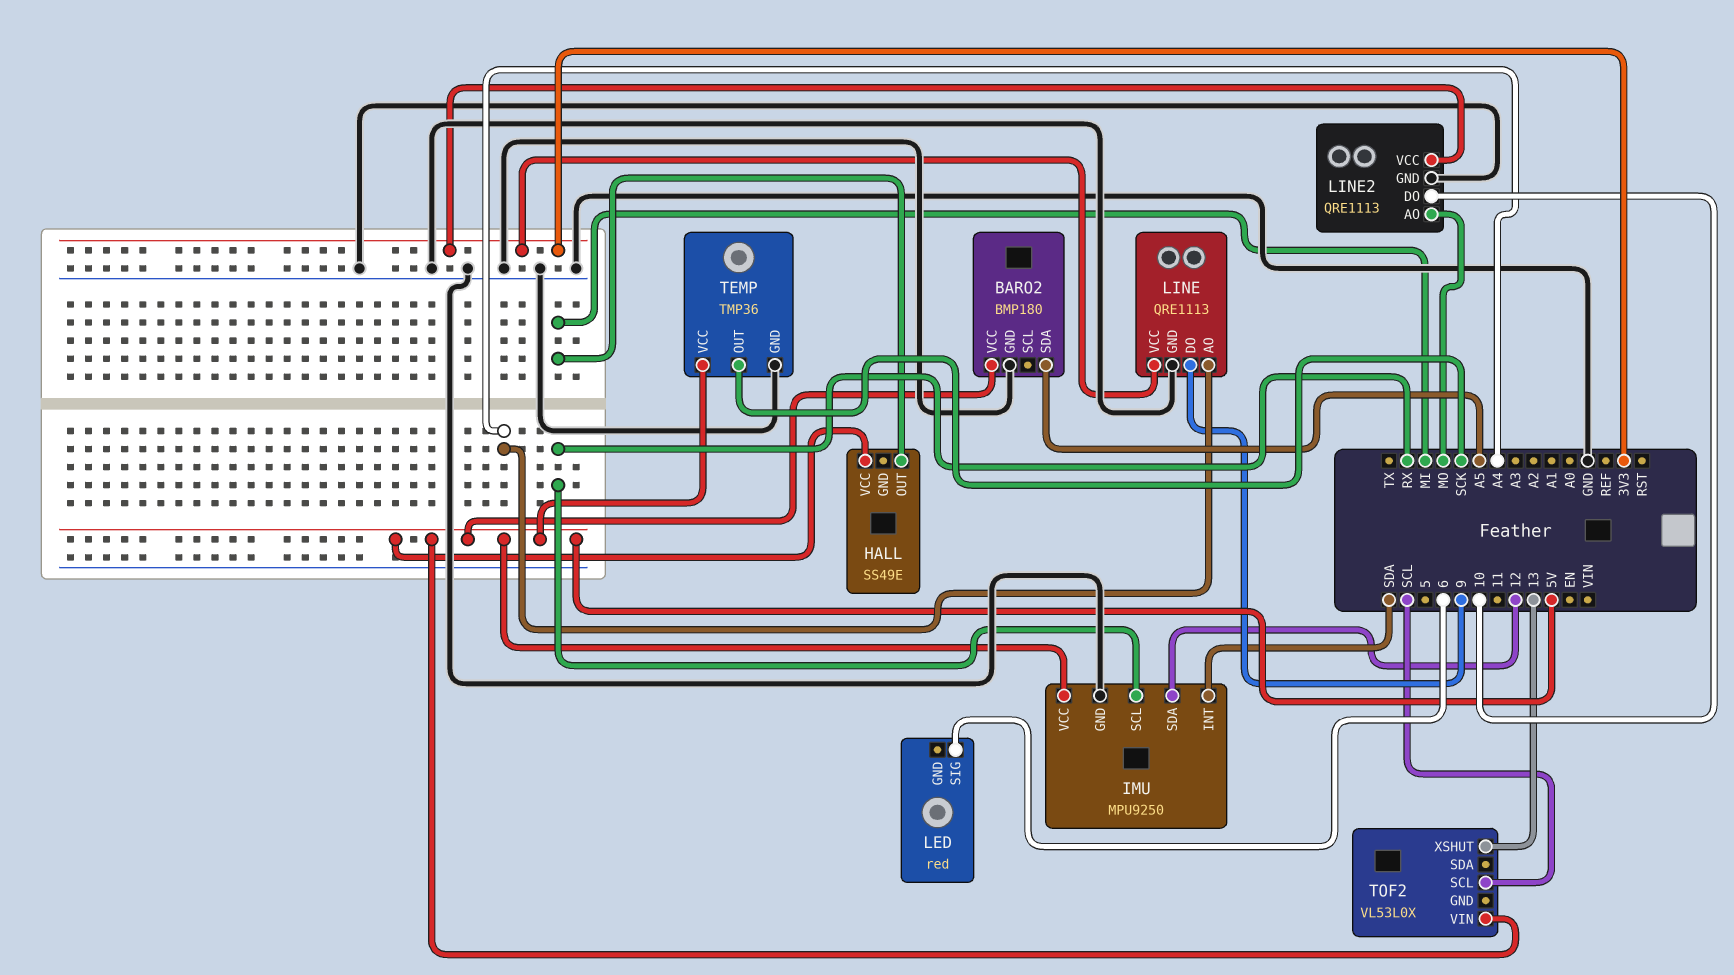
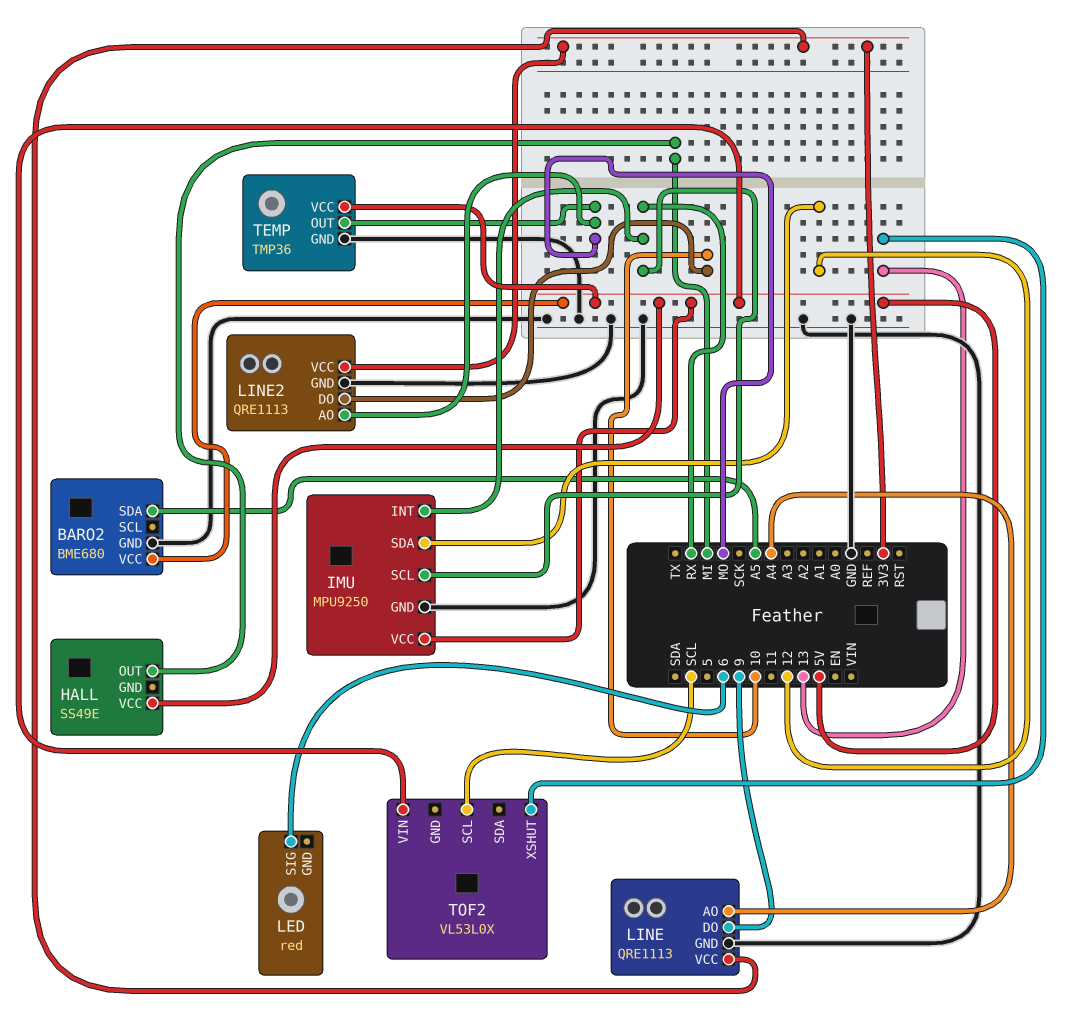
BARO2: BMP180 -> BME680
IMU pin INT: SDA -> RX
TEMP pin OUT: SCK -> MO

